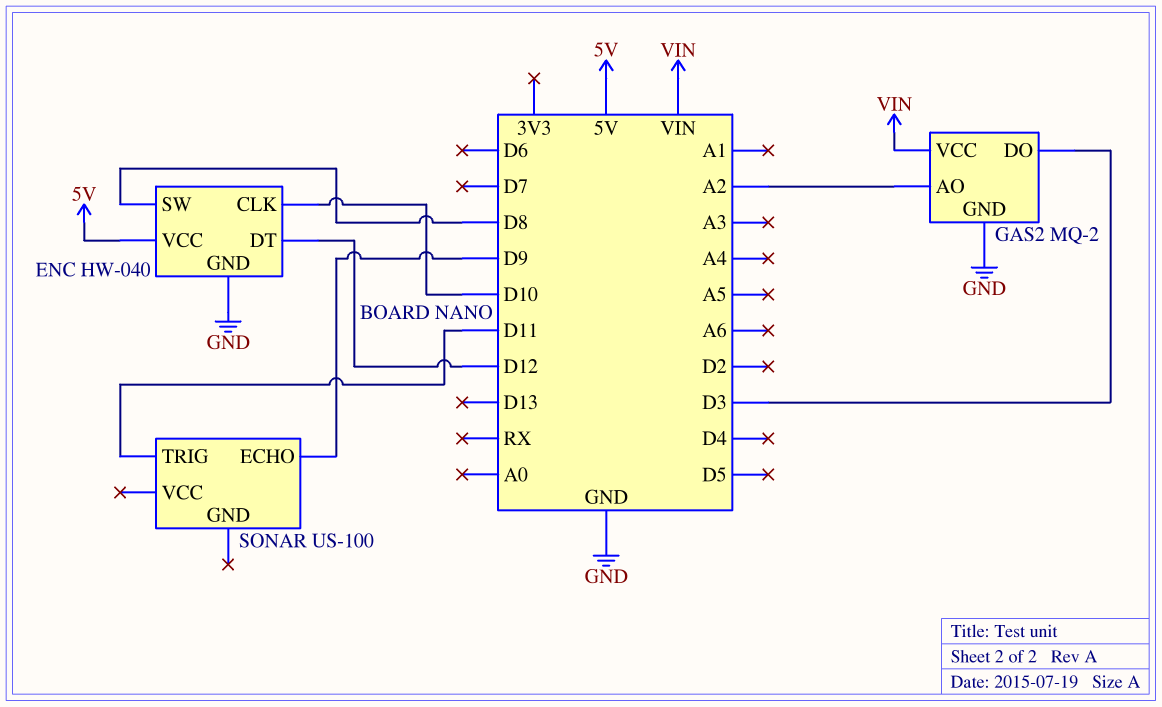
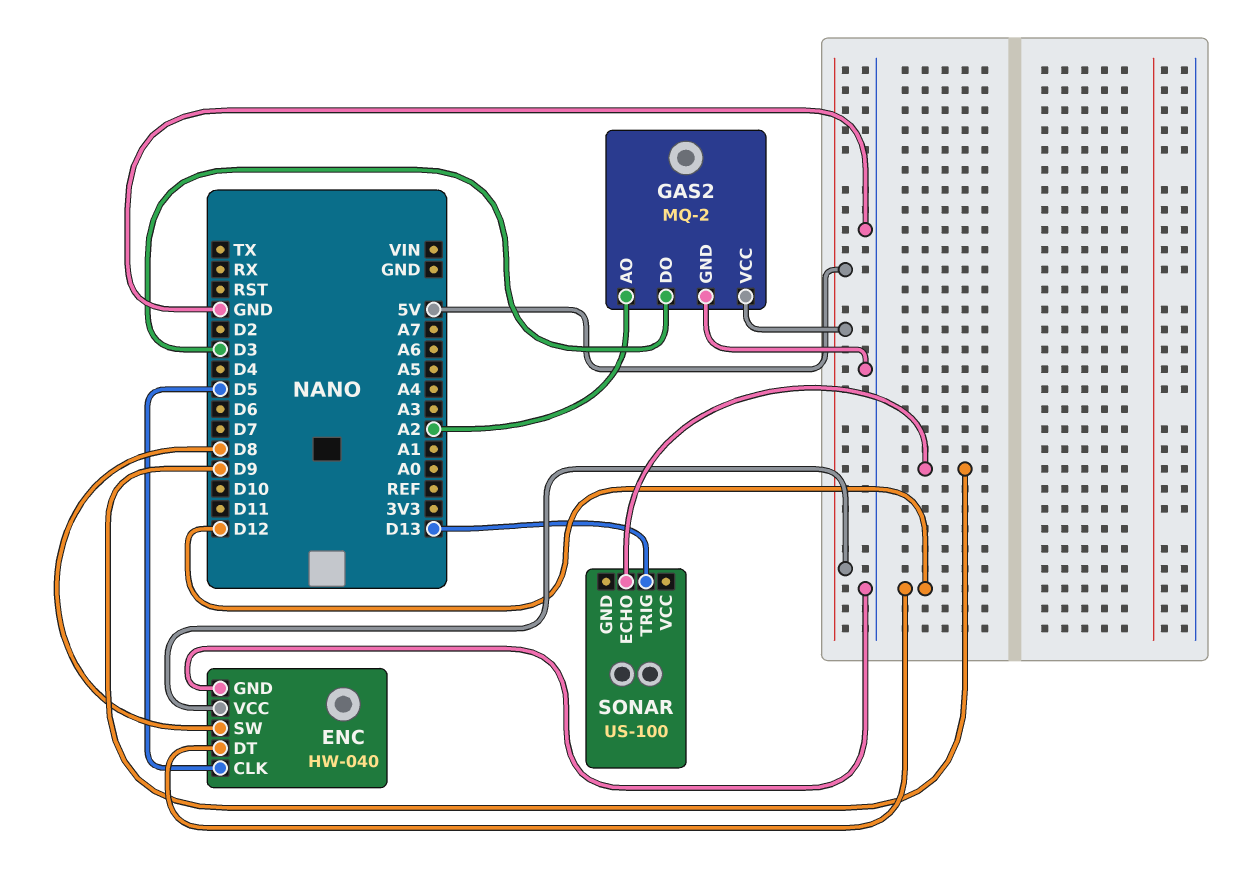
ENC pin CLK: D10 -> D5
GAS2 pin VCC: VIN -> 5V
SONAR pin TRIG: D11 -> D13

